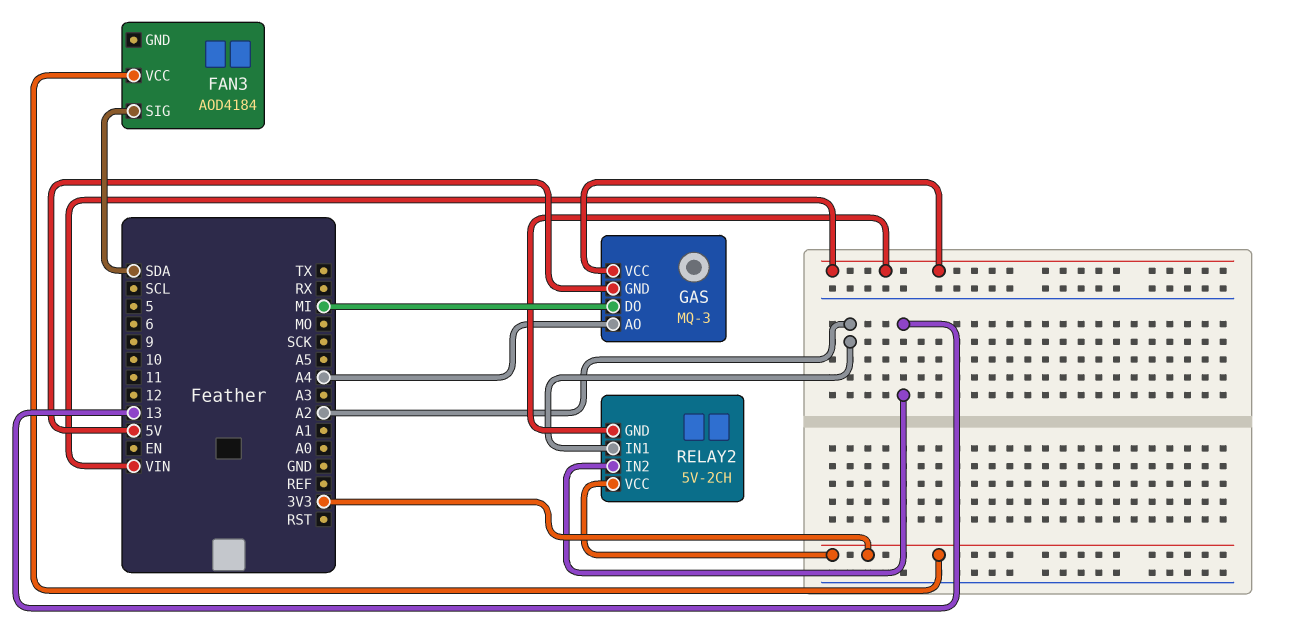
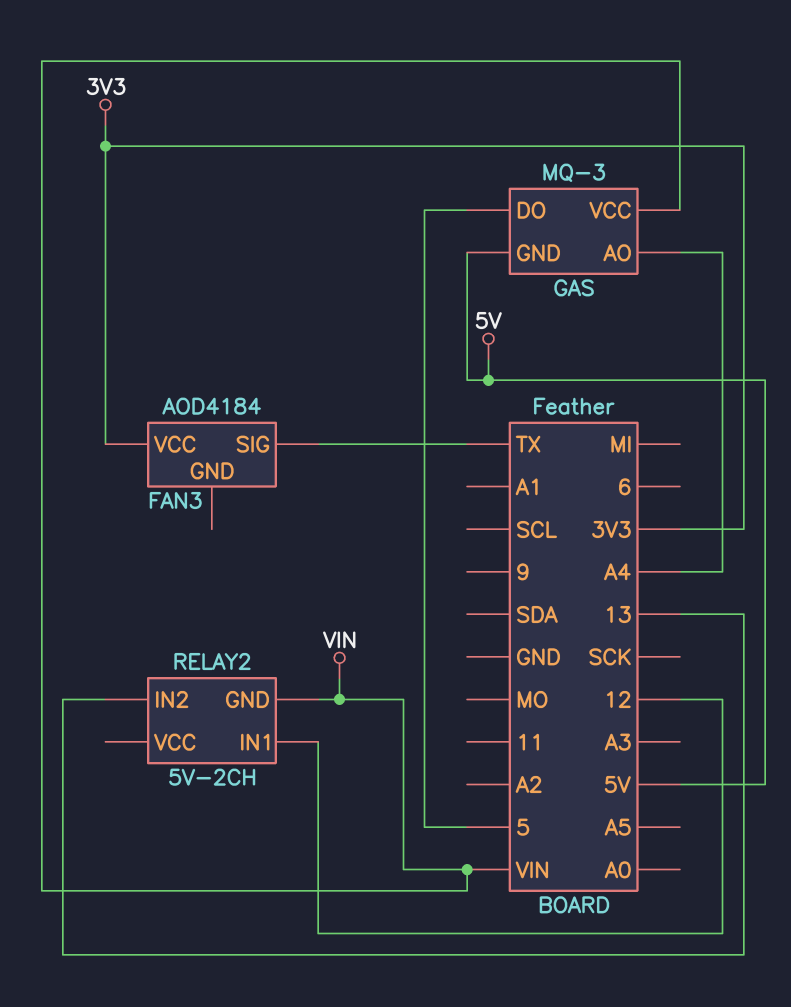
FAN3 pin SIG: SDA -> TX
GAS pin DO: MI -> 5
RELAY2 pin IN1: A2 -> 12
RELAY2 pin VCC: 3V3 -> none

